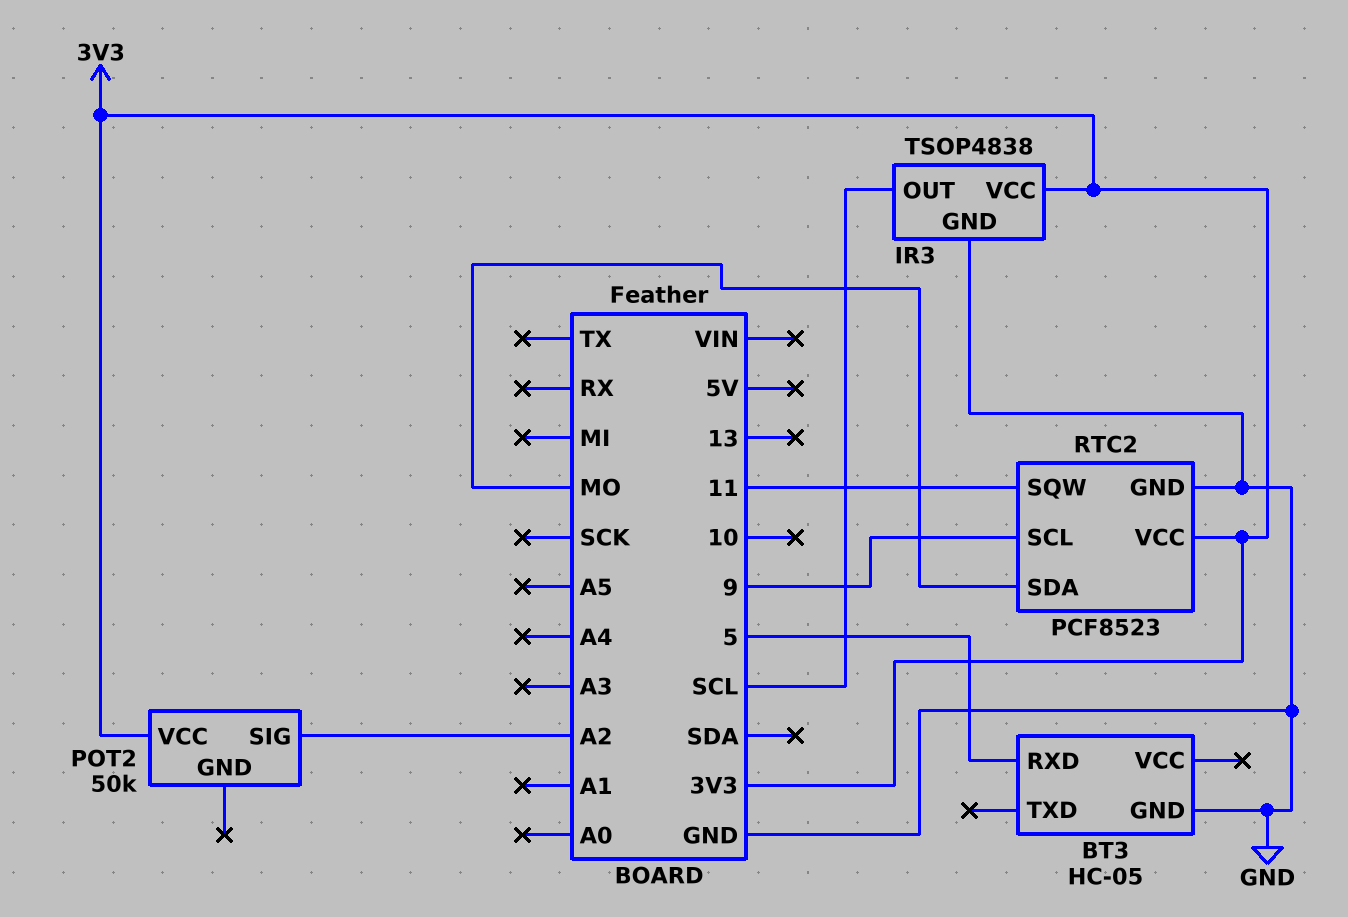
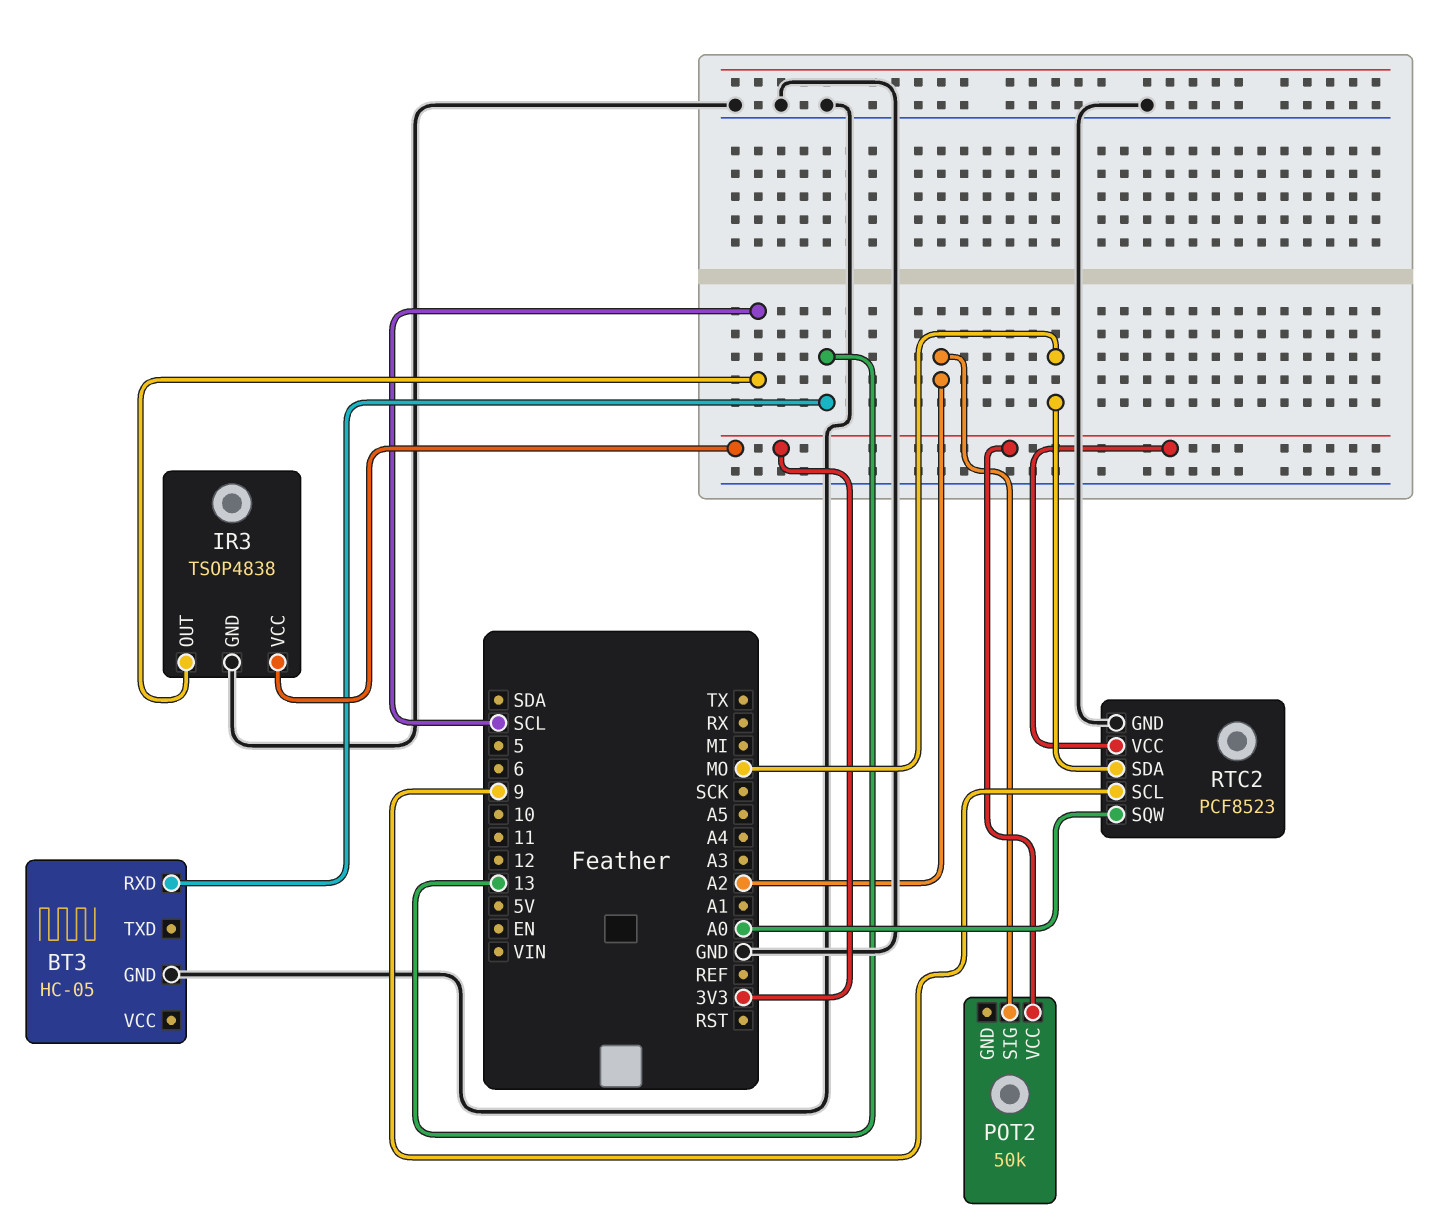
BT3 pin RXD: 5 -> 13
RTC2 pin SQW: 11 -> A0

